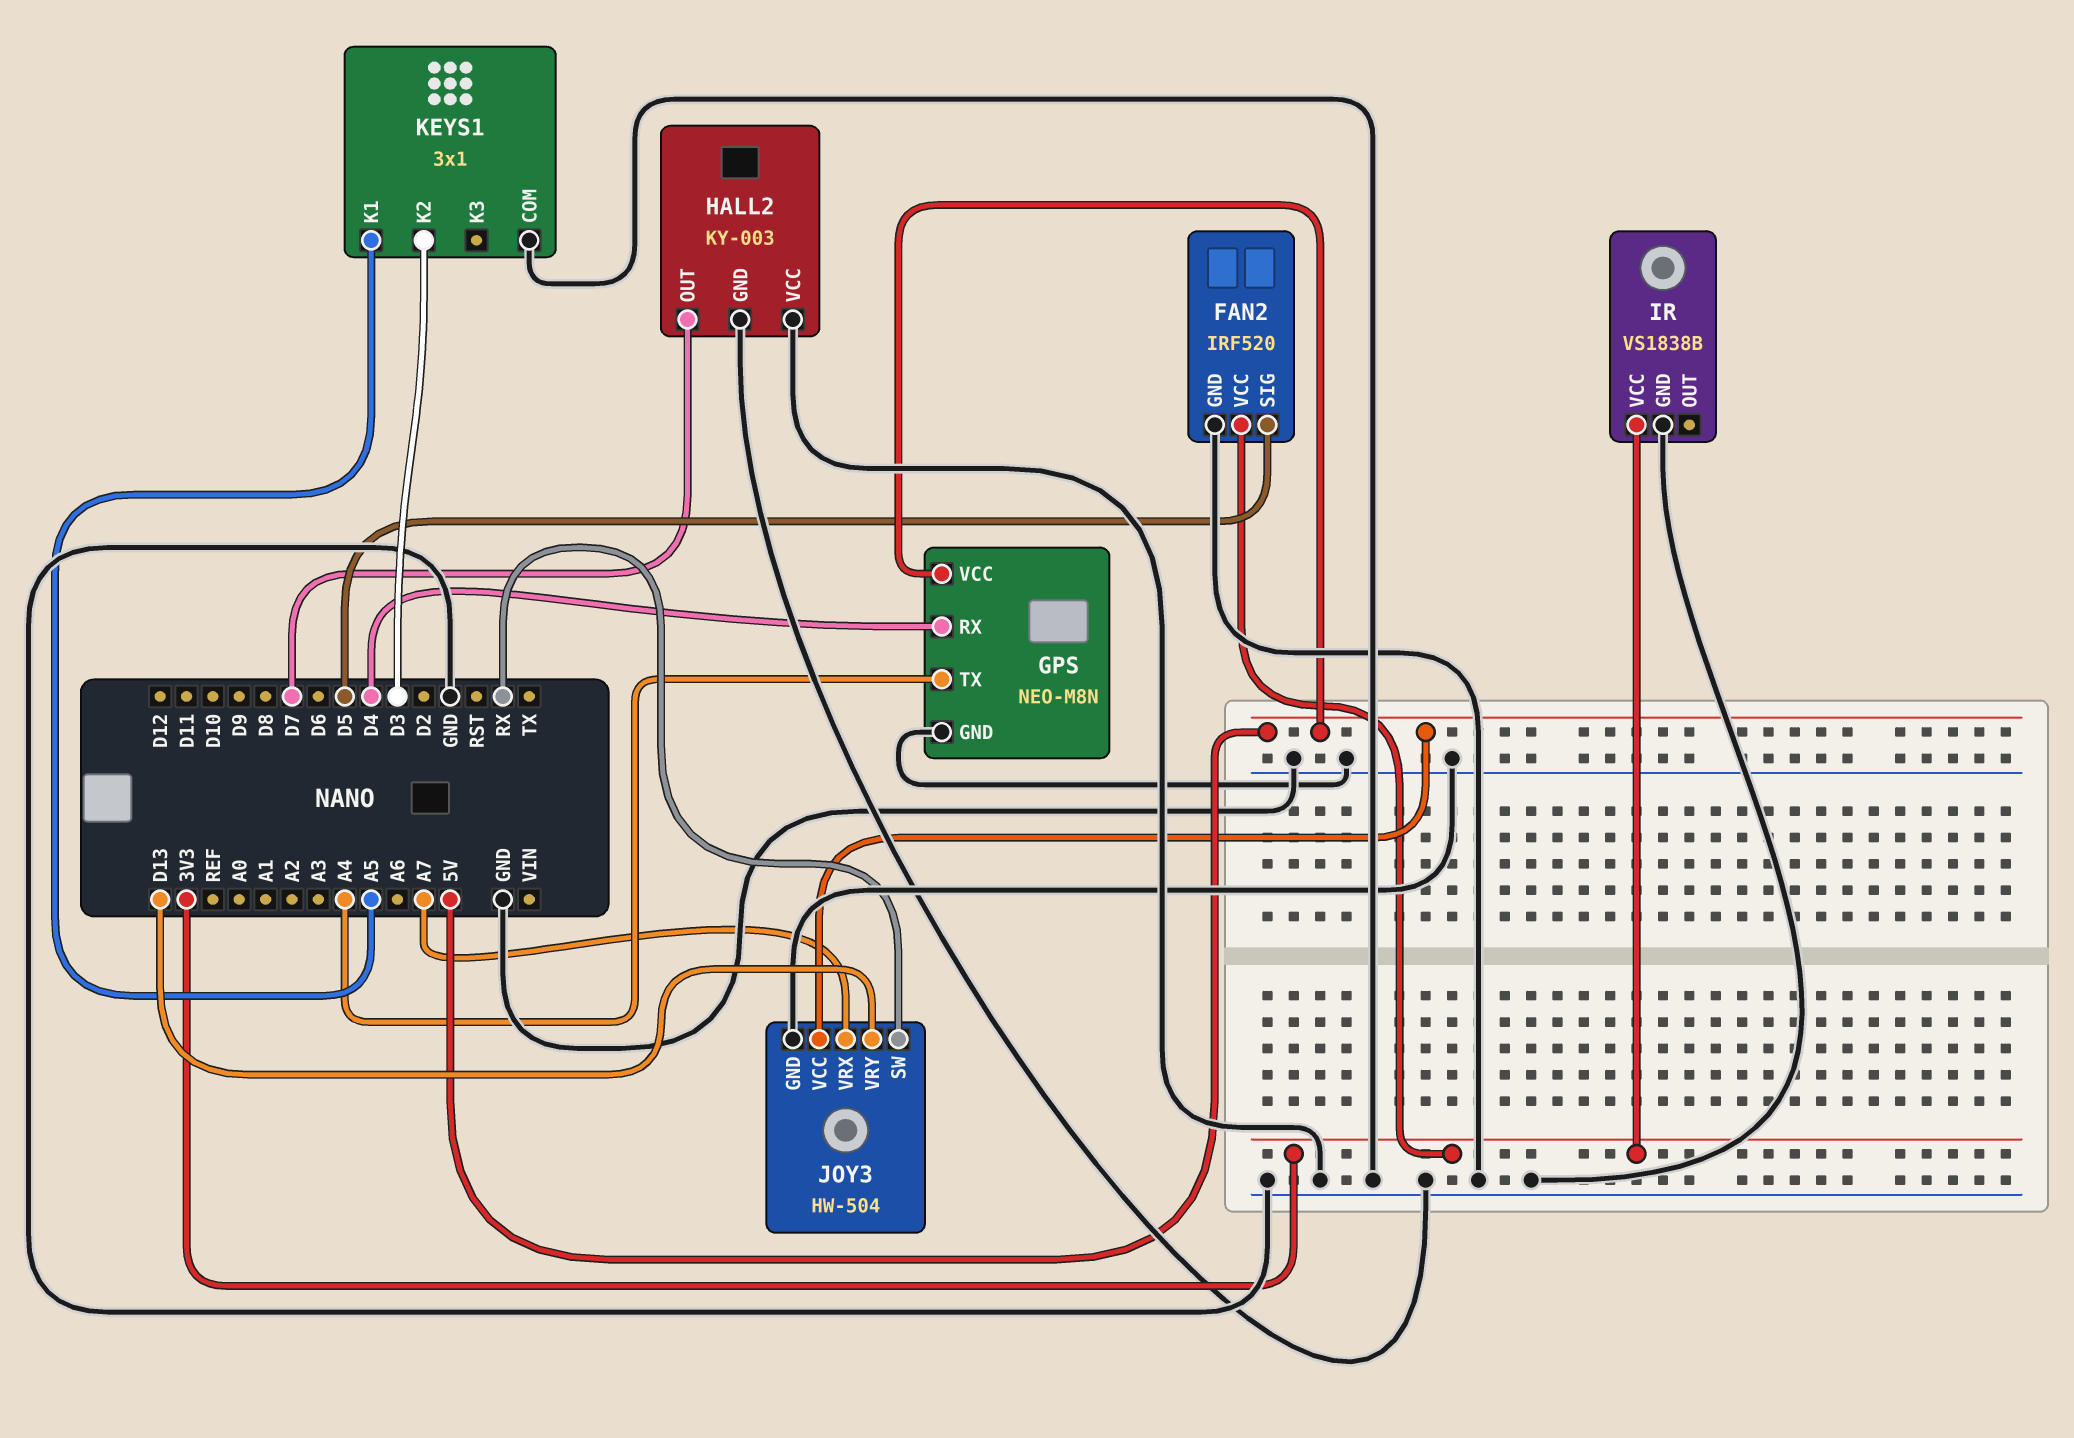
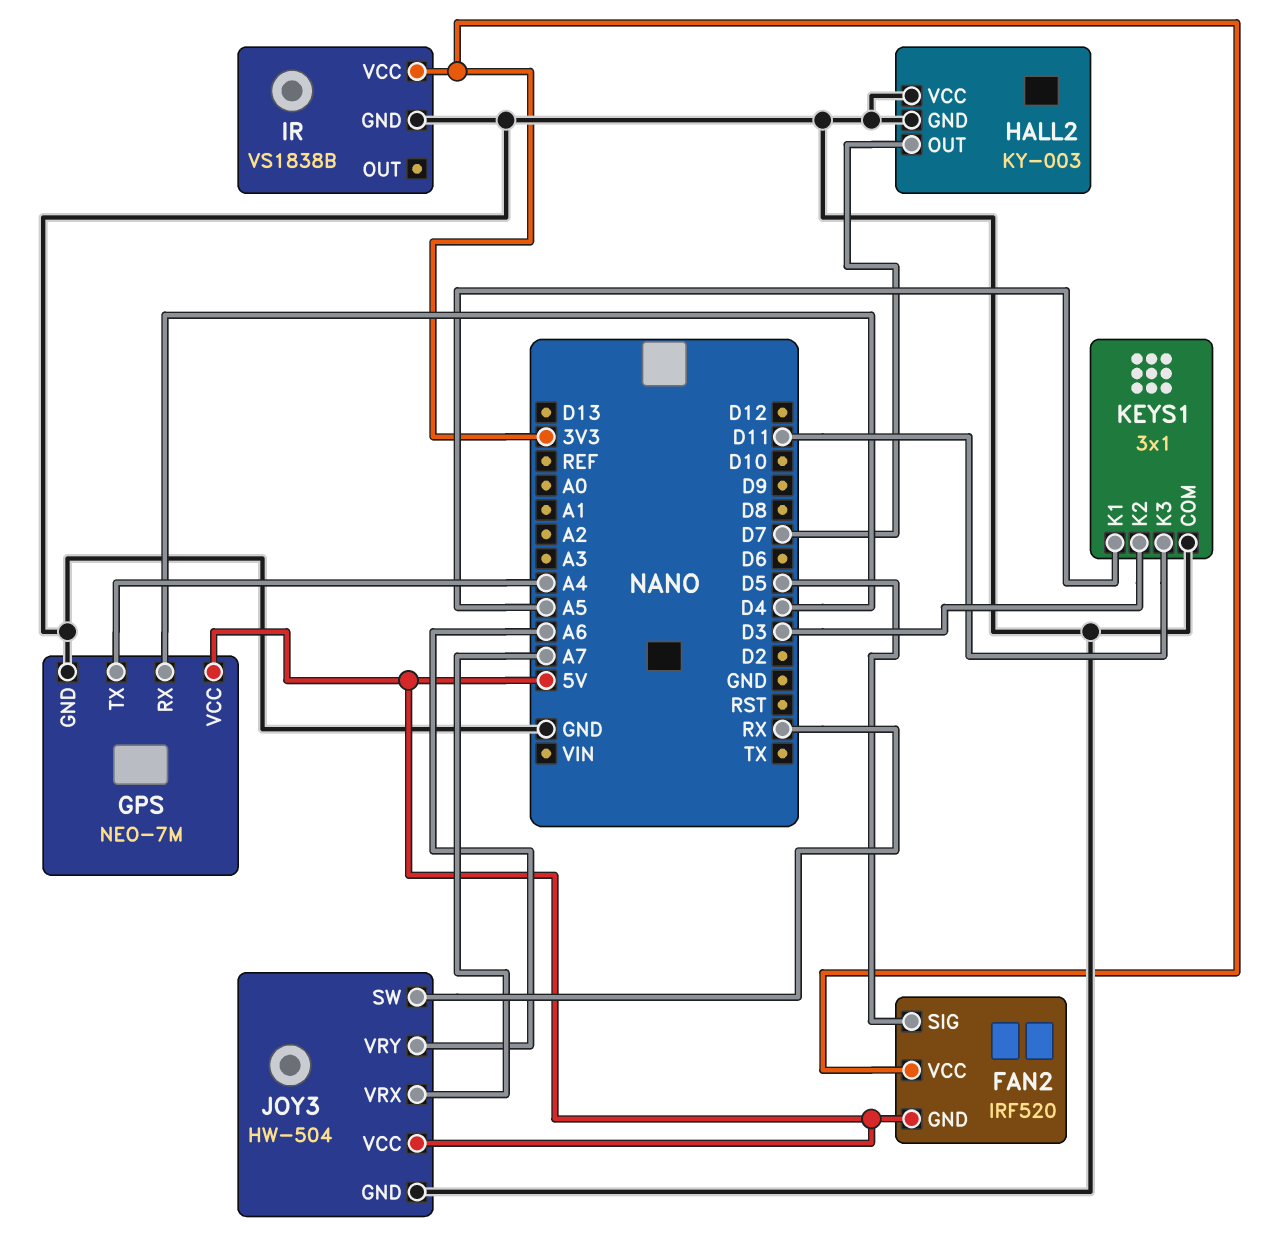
FAN2 pin GND: GND -> 5V
GPS: NEO-M8N -> NEO-7M
JOY3 pin VRY: D13 -> A6
KEYS1 pin K3: none -> D11

